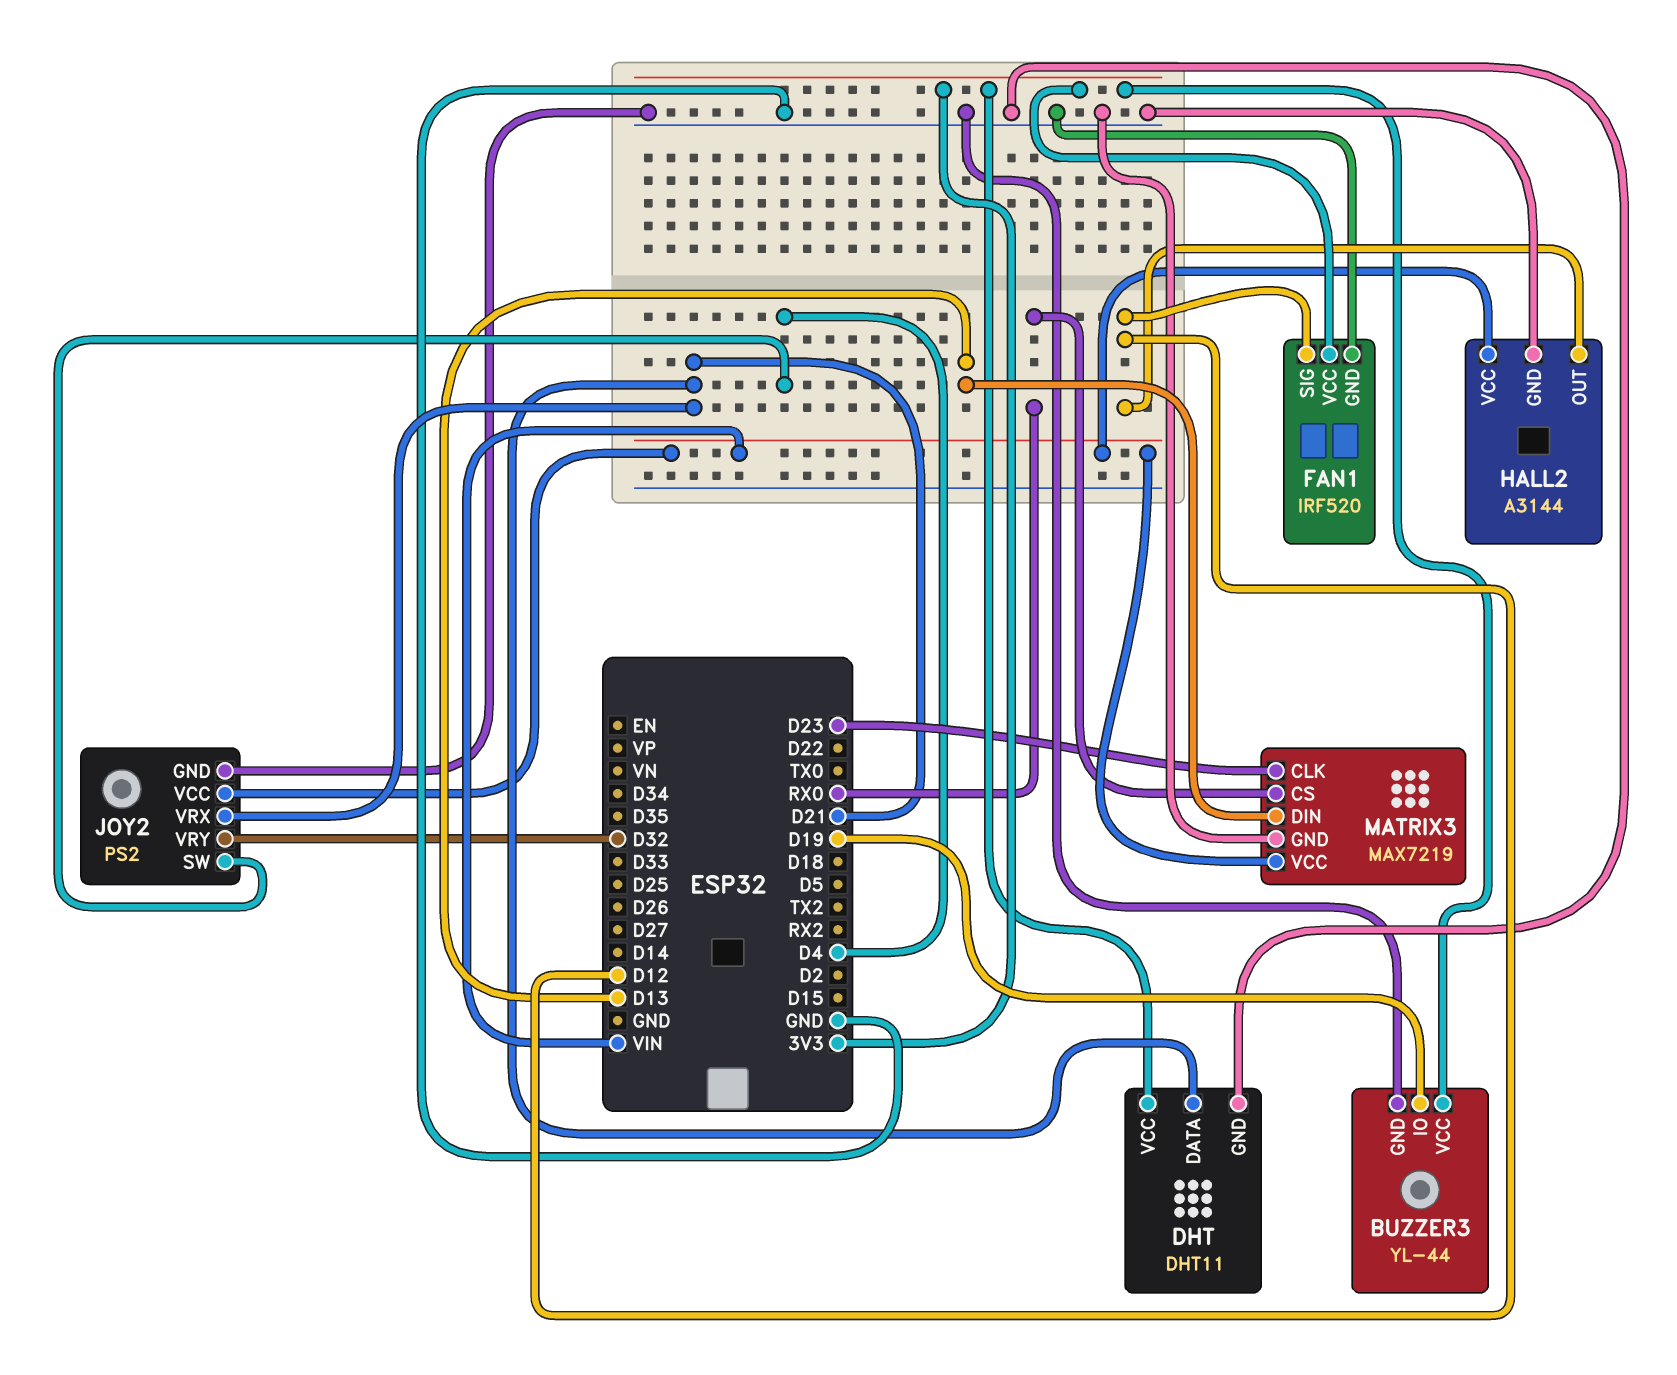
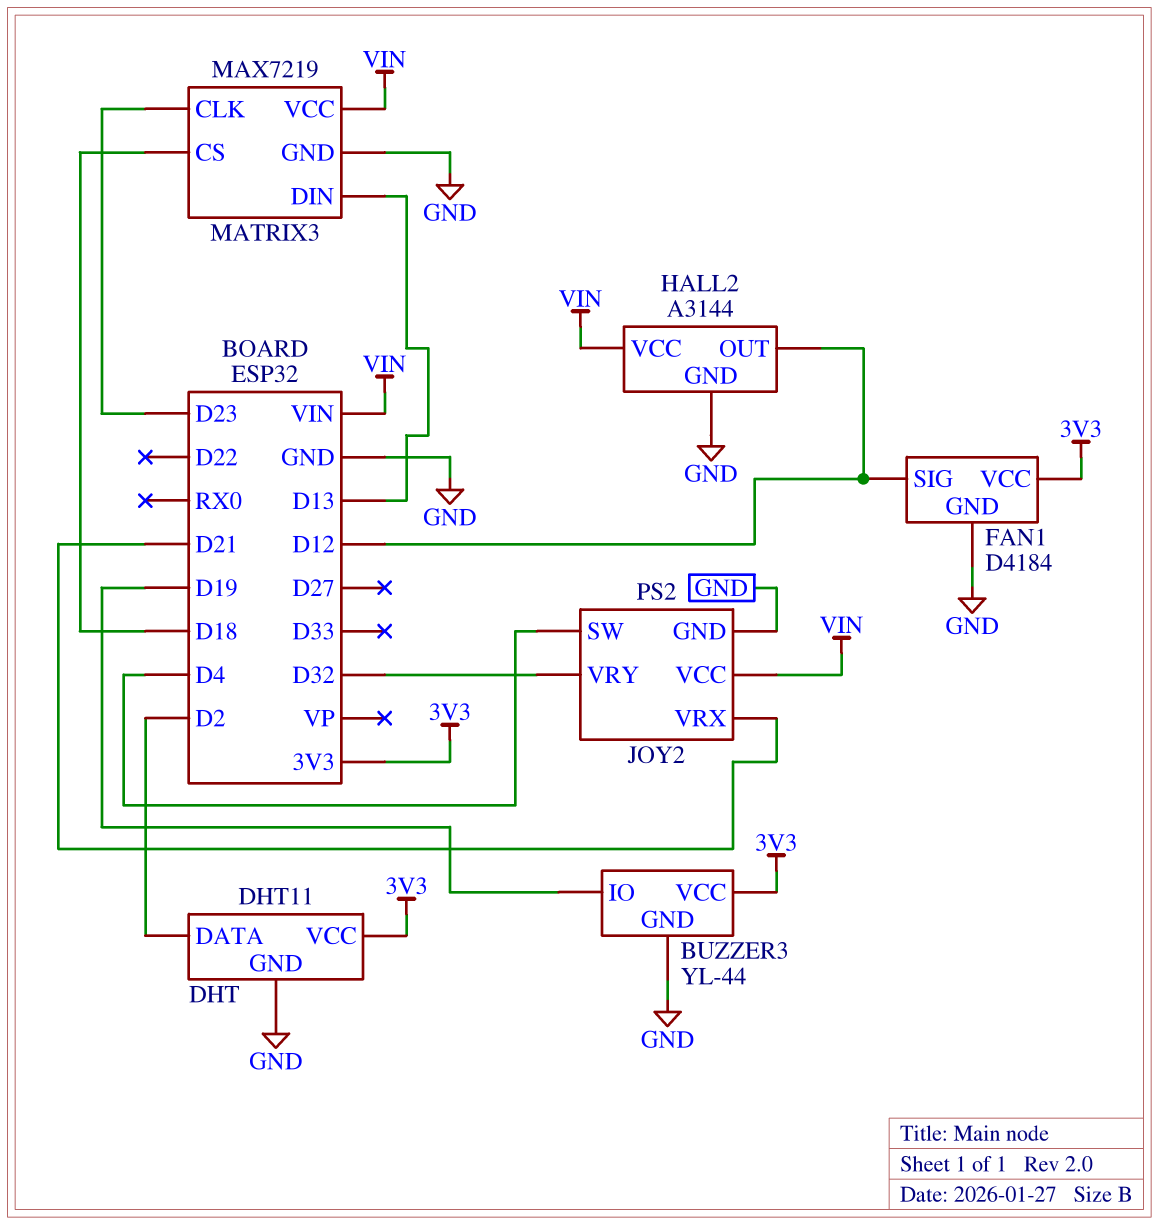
DHT pin DATA: D21 -> D2
FAN1: IRF520 -> D4184
MATRIX3 pin CS: RX0 -> D18

